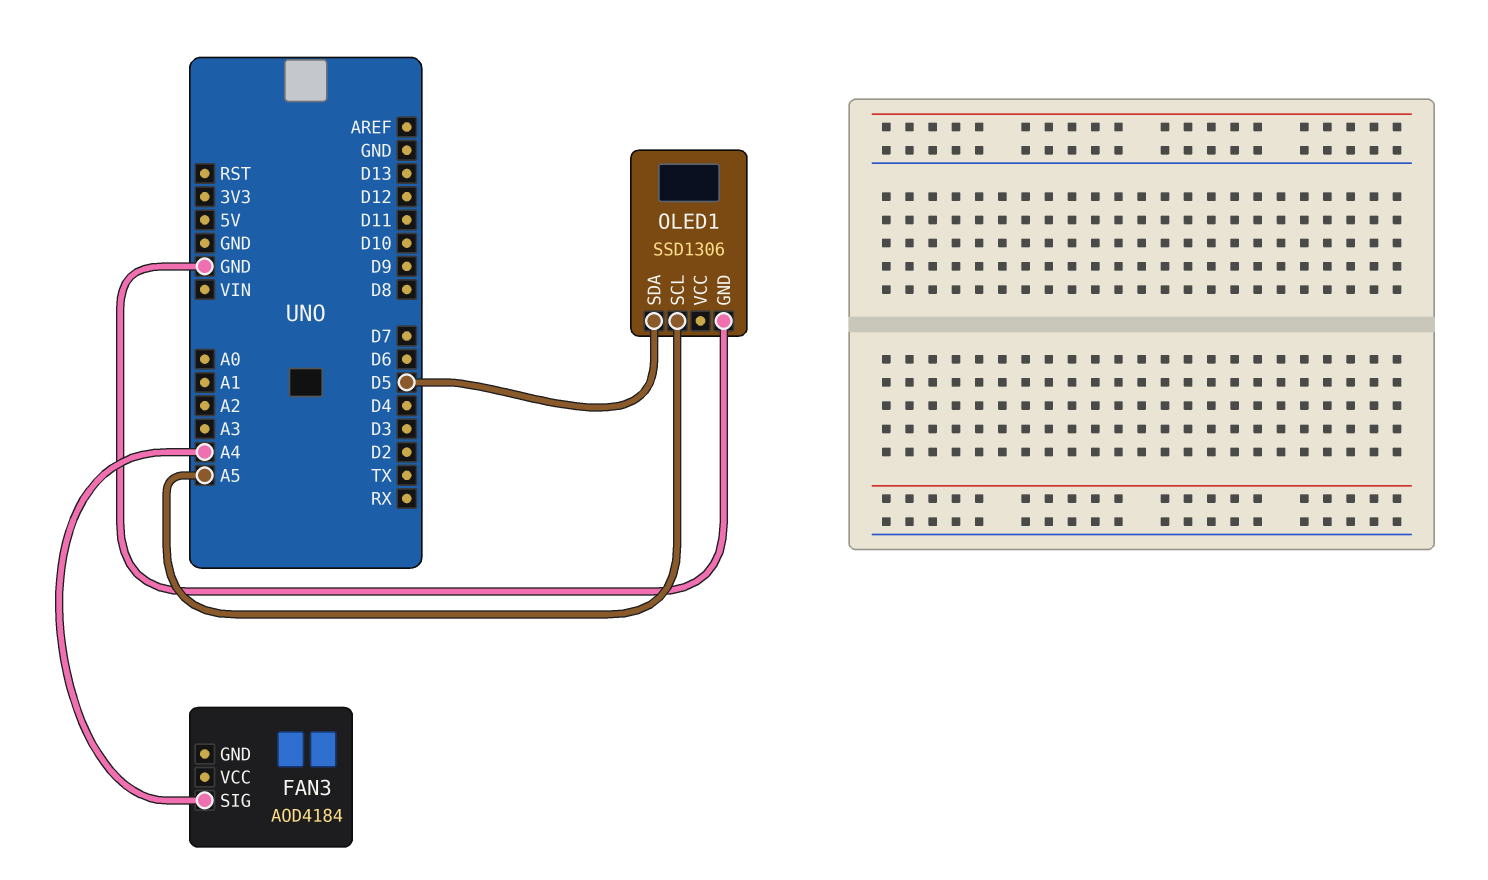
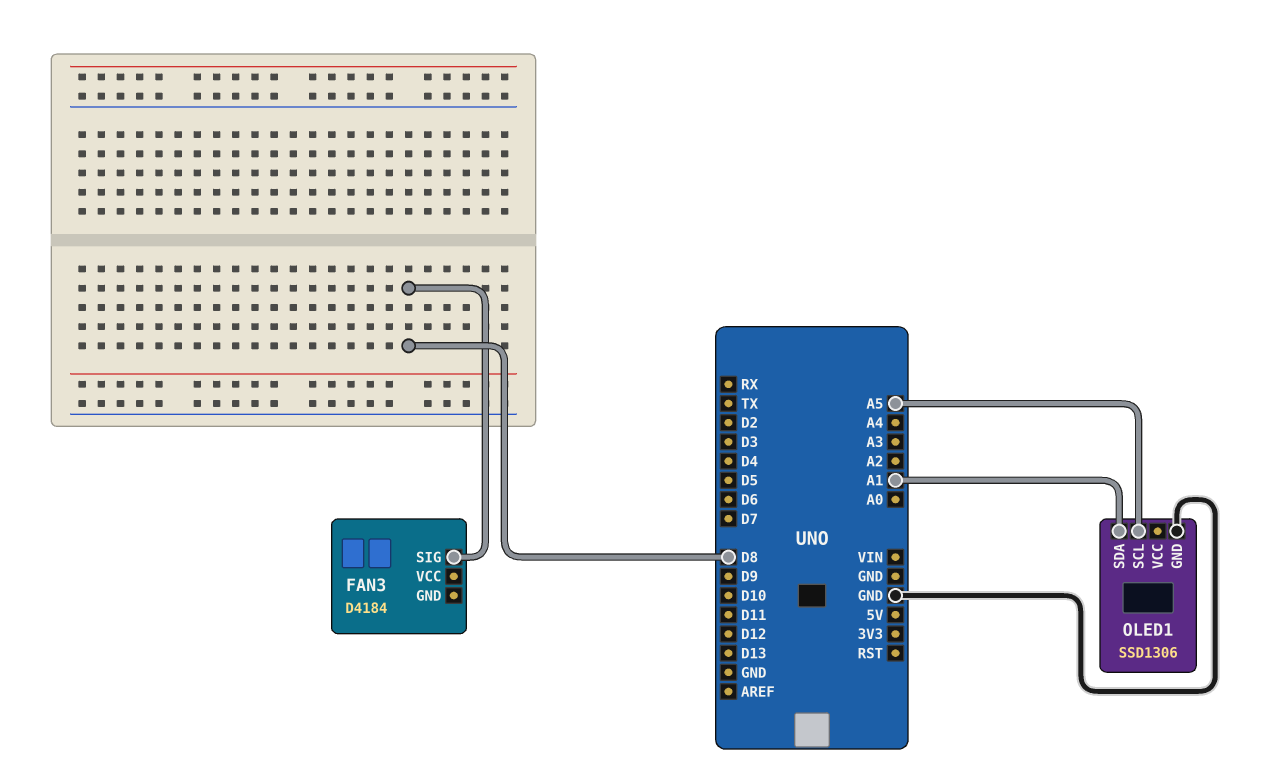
FAN3: AOD4184 -> D4184
FAN3 pin SIG: A4 -> D8
OLED1 pin SDA: D5 -> A1

